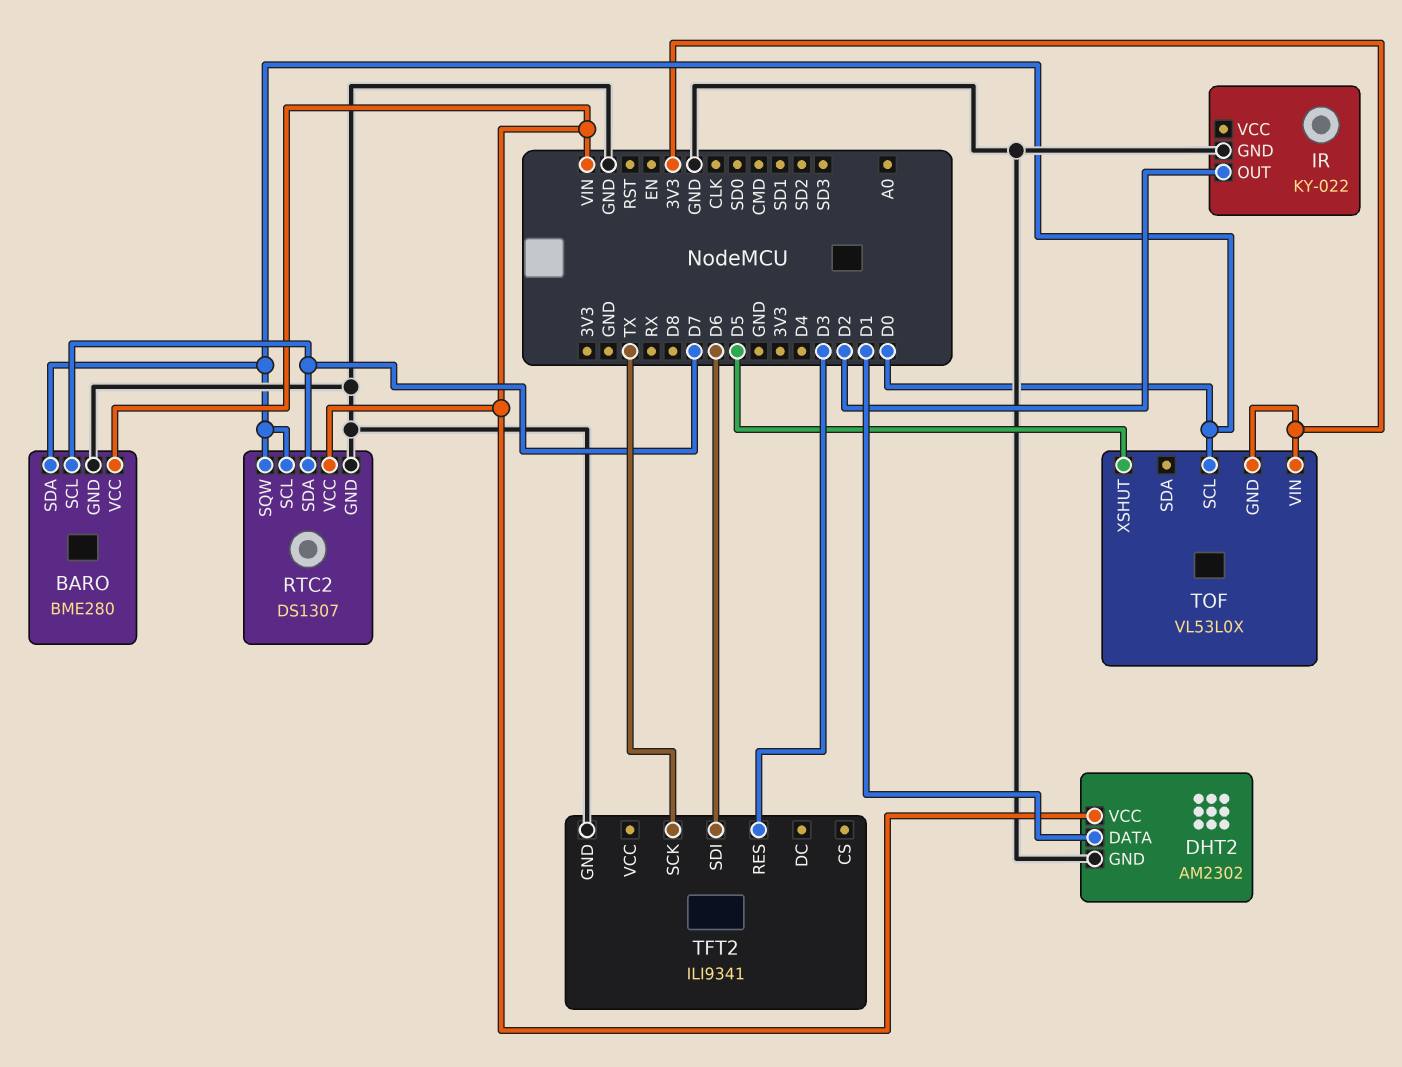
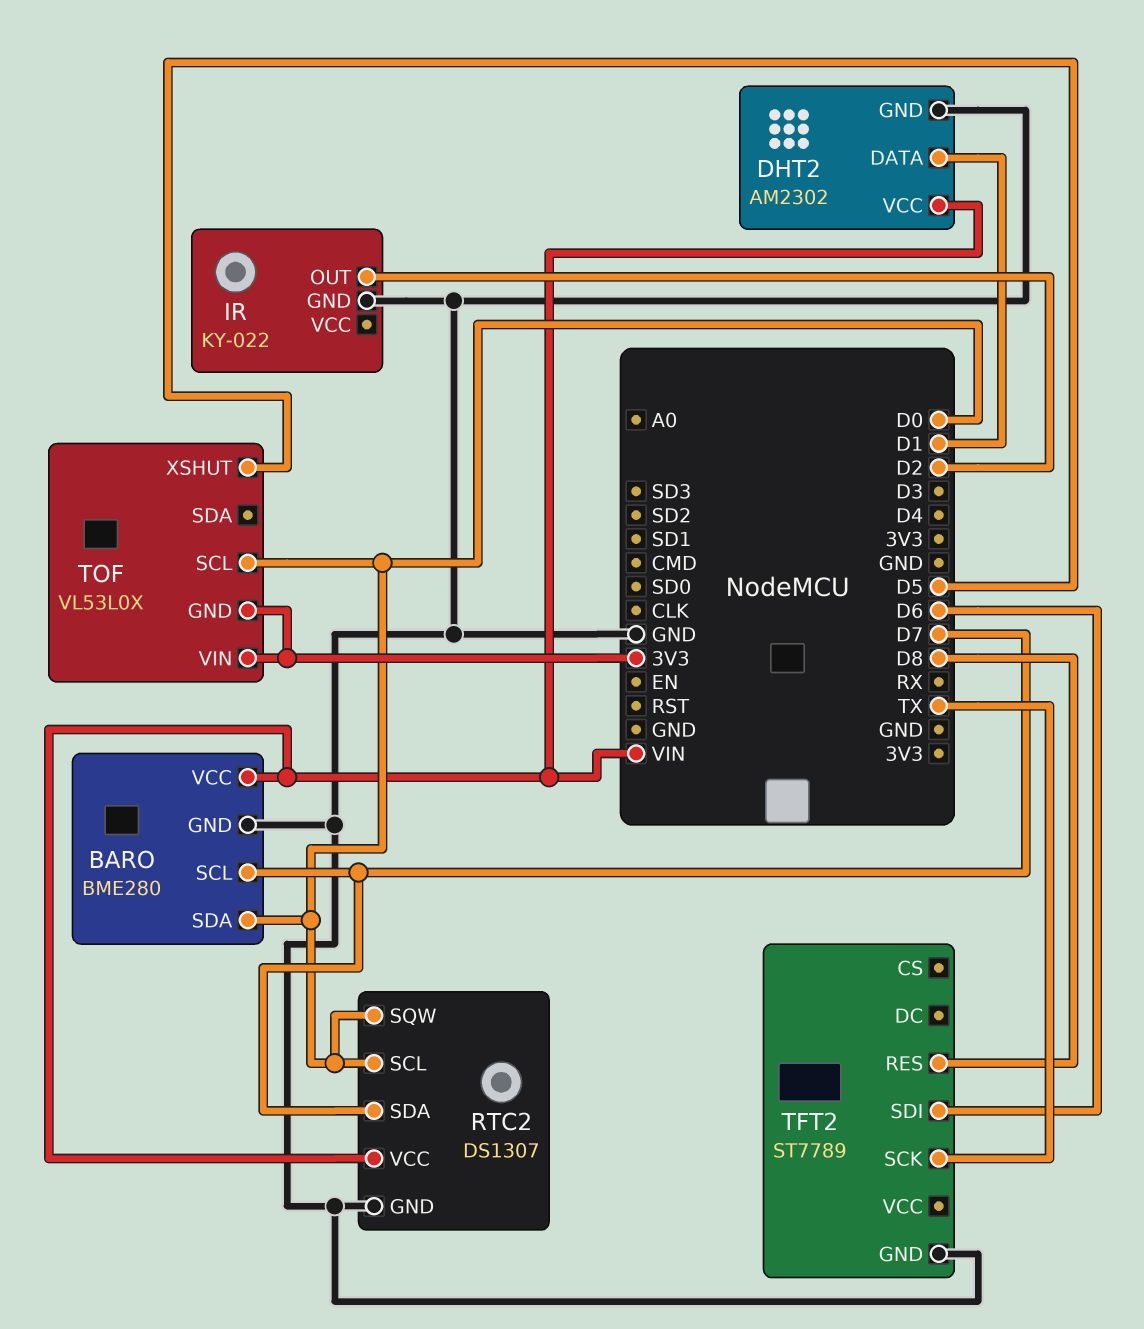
TFT2: ILI9341 -> ST7789
TFT2 pin RES: D3 -> D8

